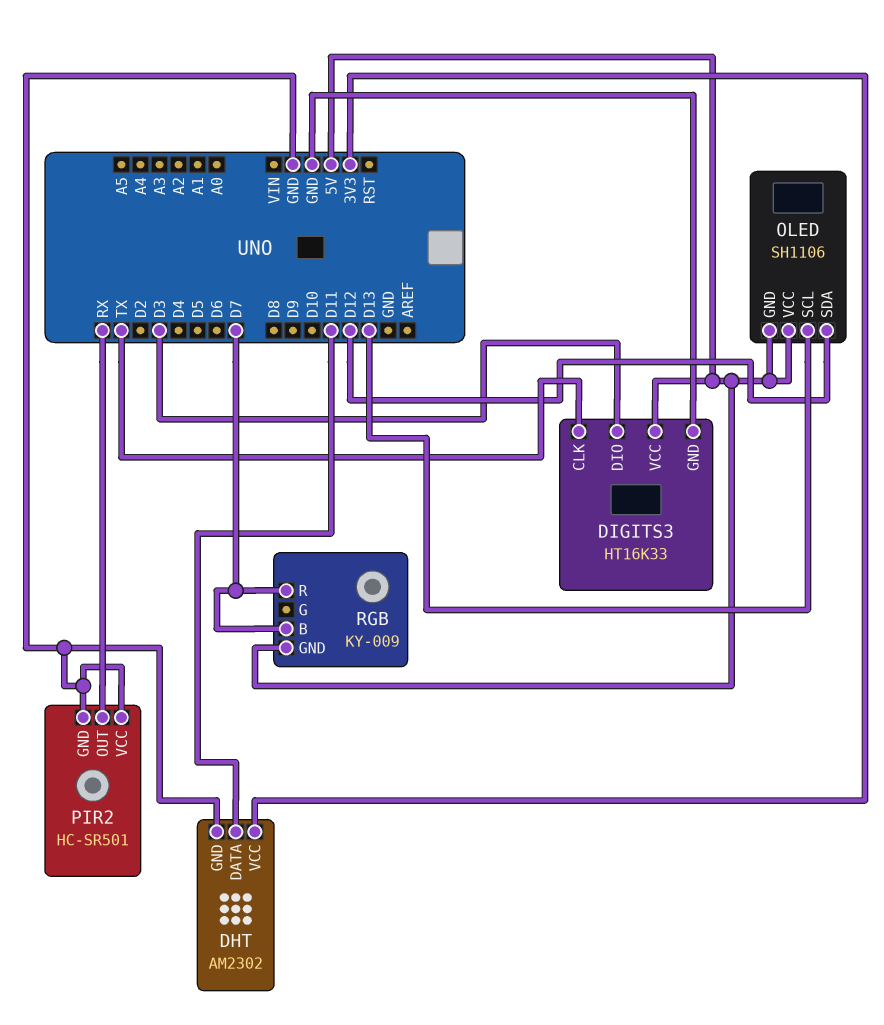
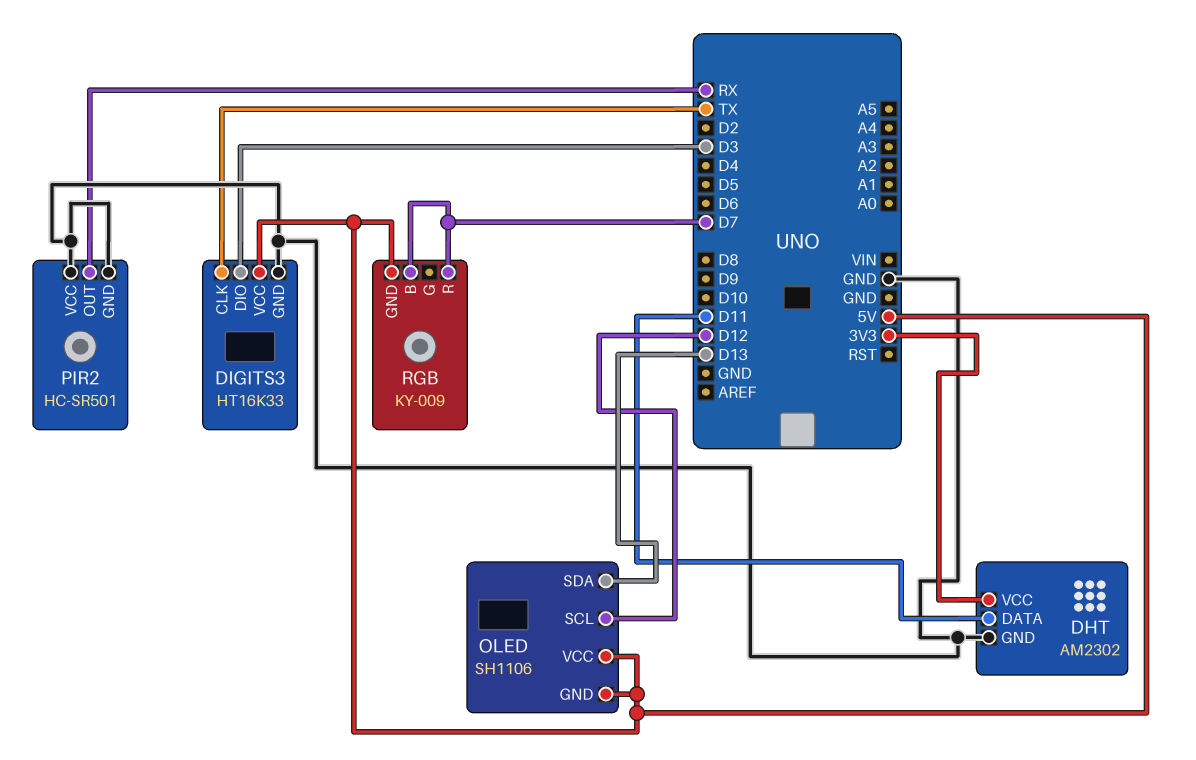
OLED pin SCL: D13 -> D12
OLED pin SDA: D12 -> D13

